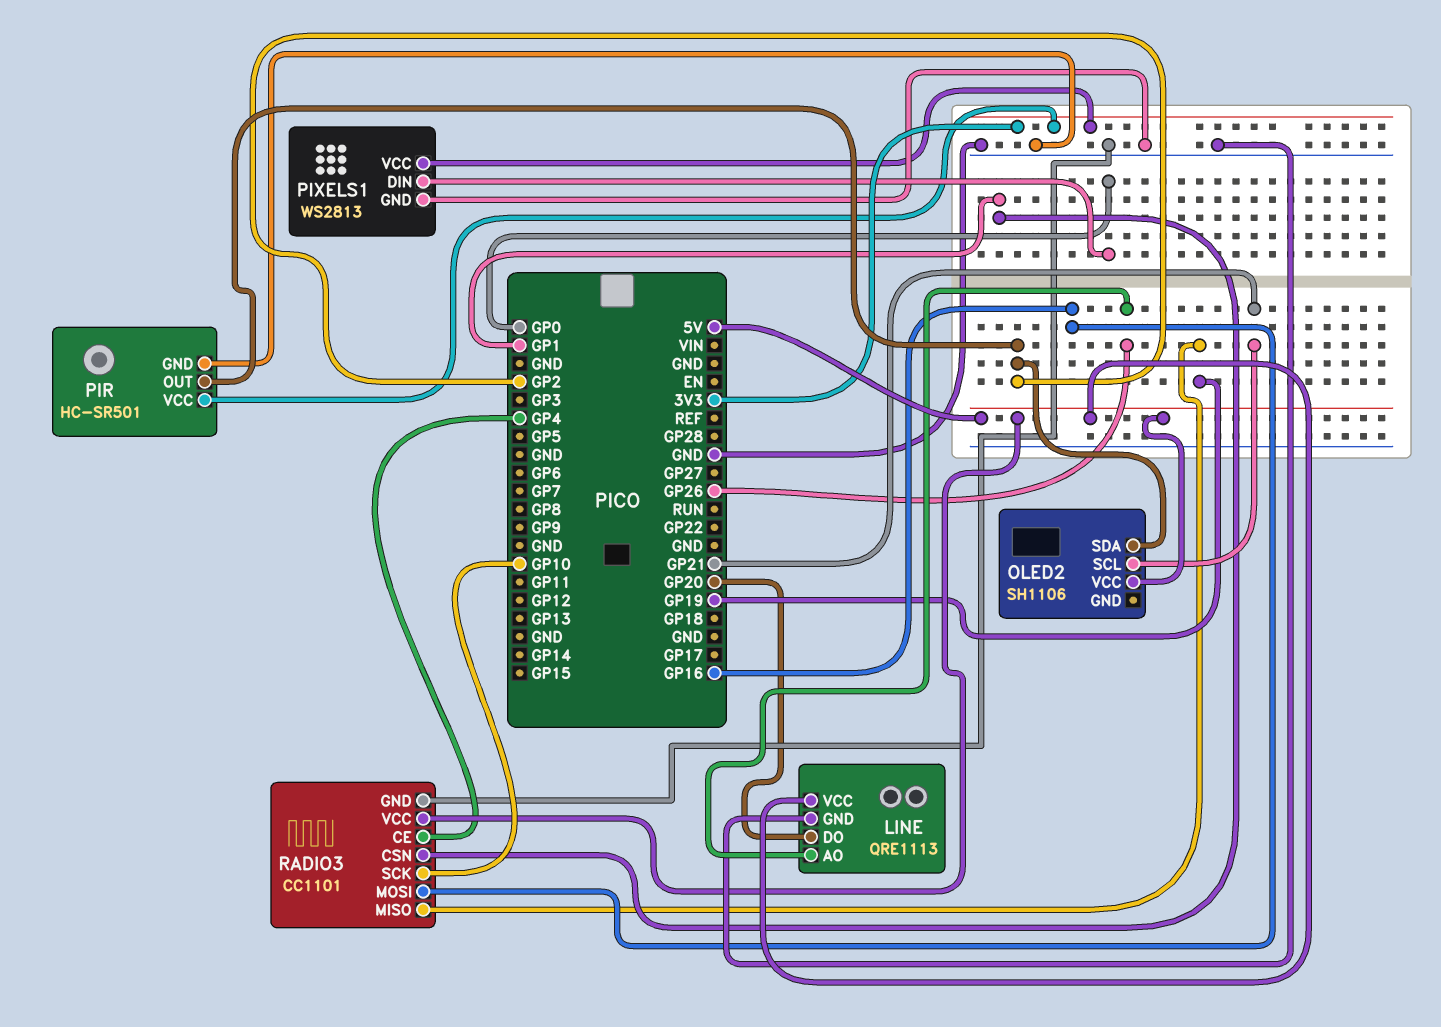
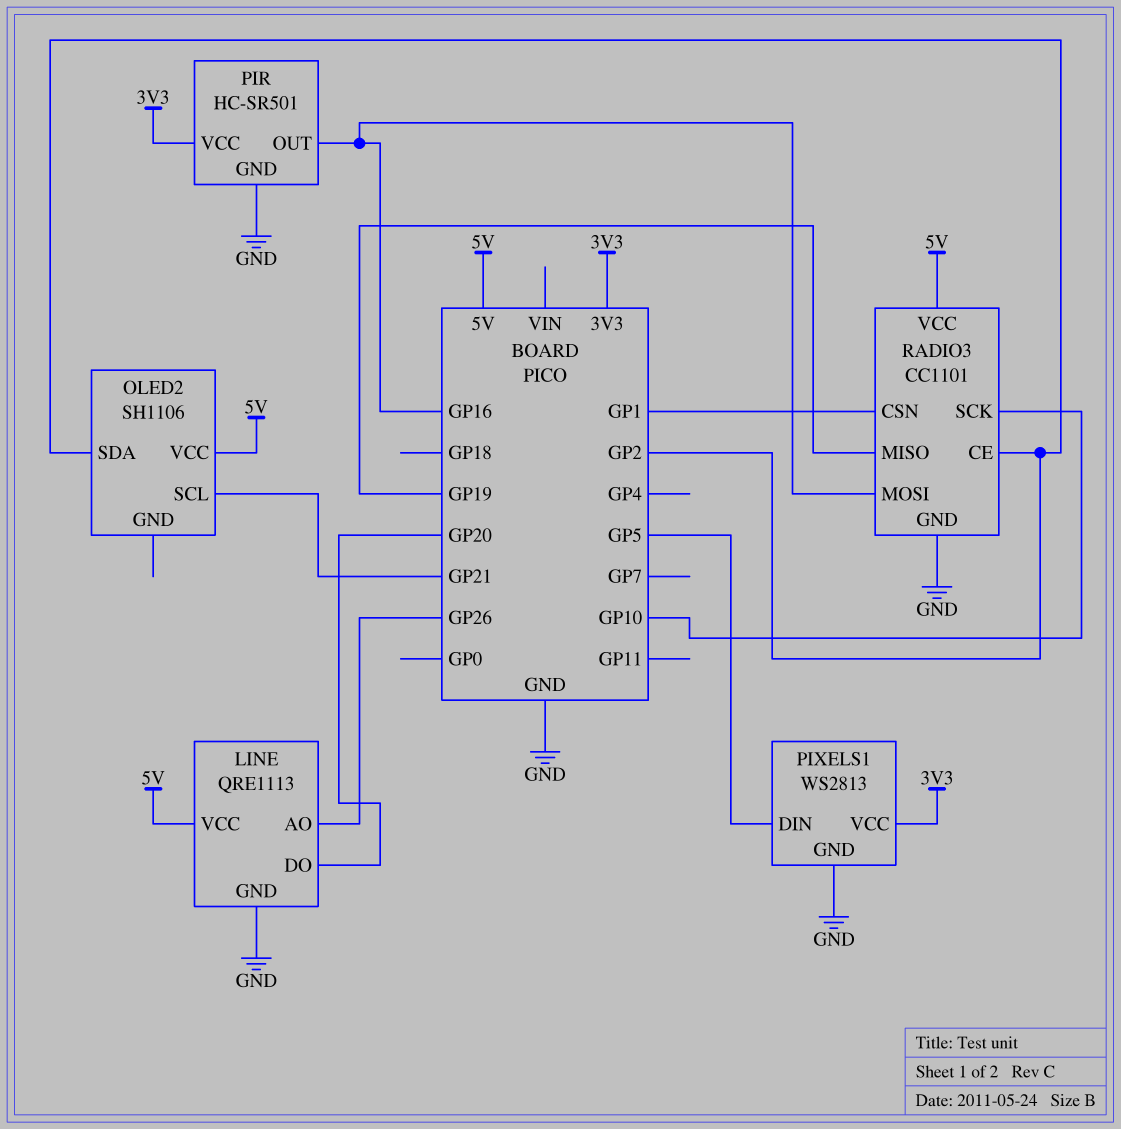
PIR pin OUT: GP2 -> GP16
PIXELS1 pin DIN: GP0 -> GP5
RADIO3 pin CE: GP4 -> GP2

